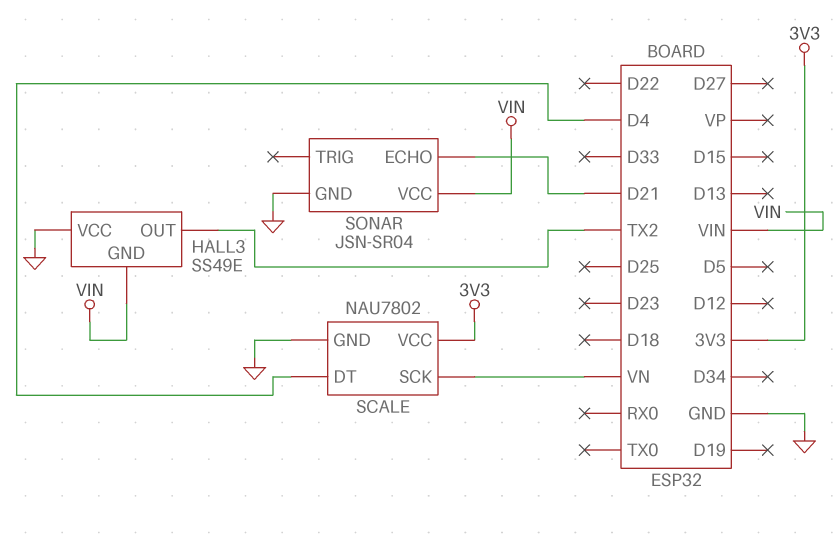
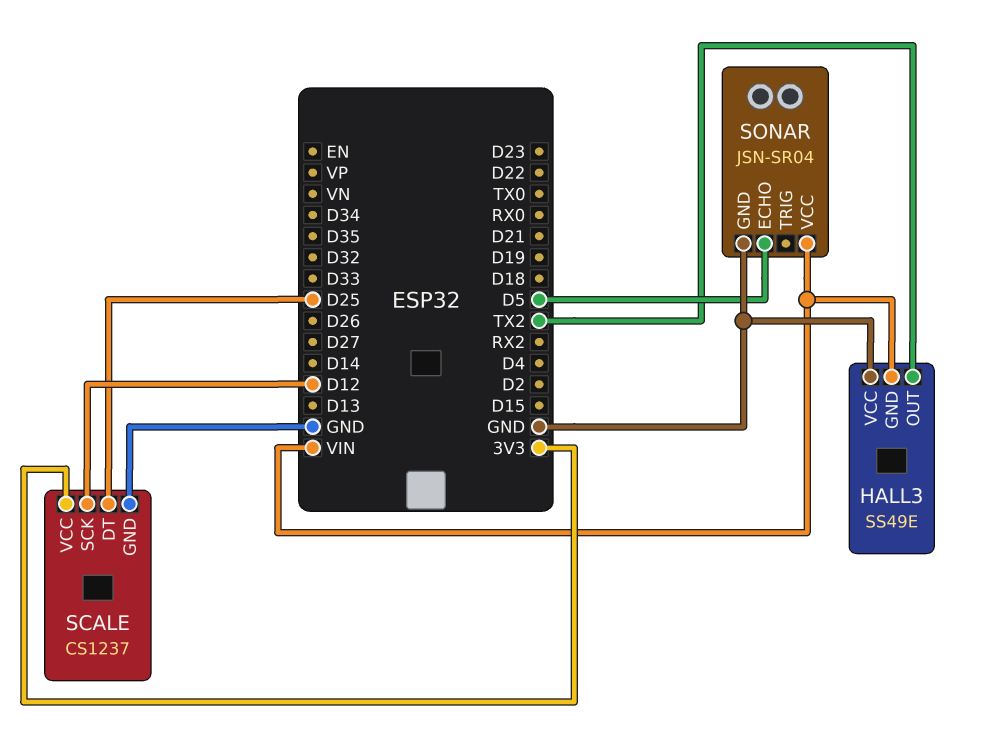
SCALE: NAU7802 -> CS1237
SCALE pin DT: D4 -> D25
SCALE pin SCK: VN -> D12
SONAR pin ECHO: D21 -> D5

